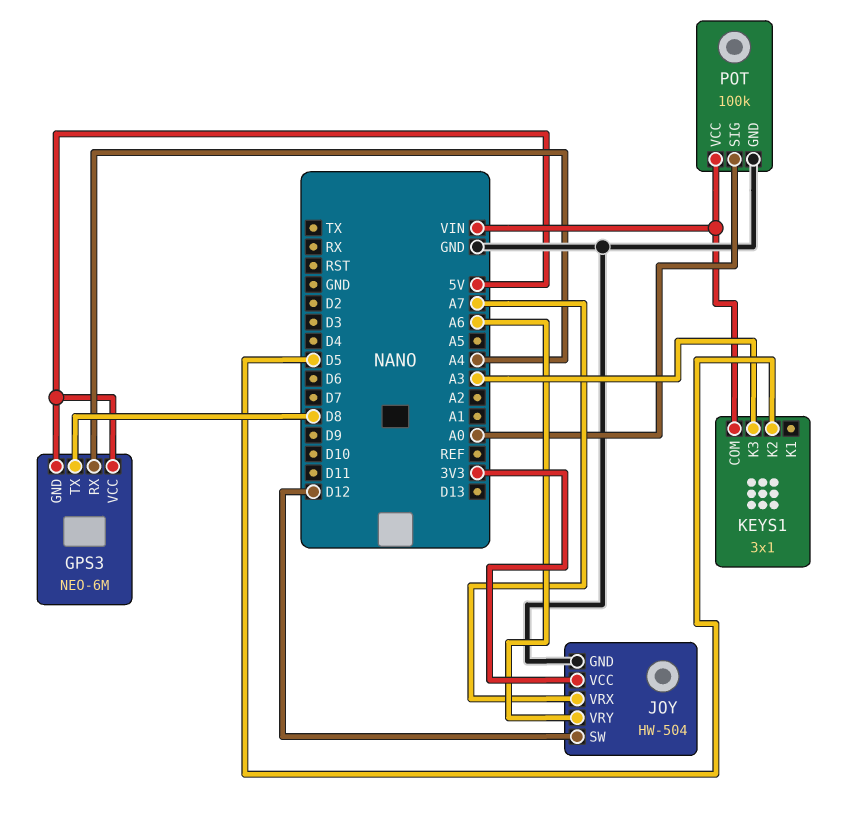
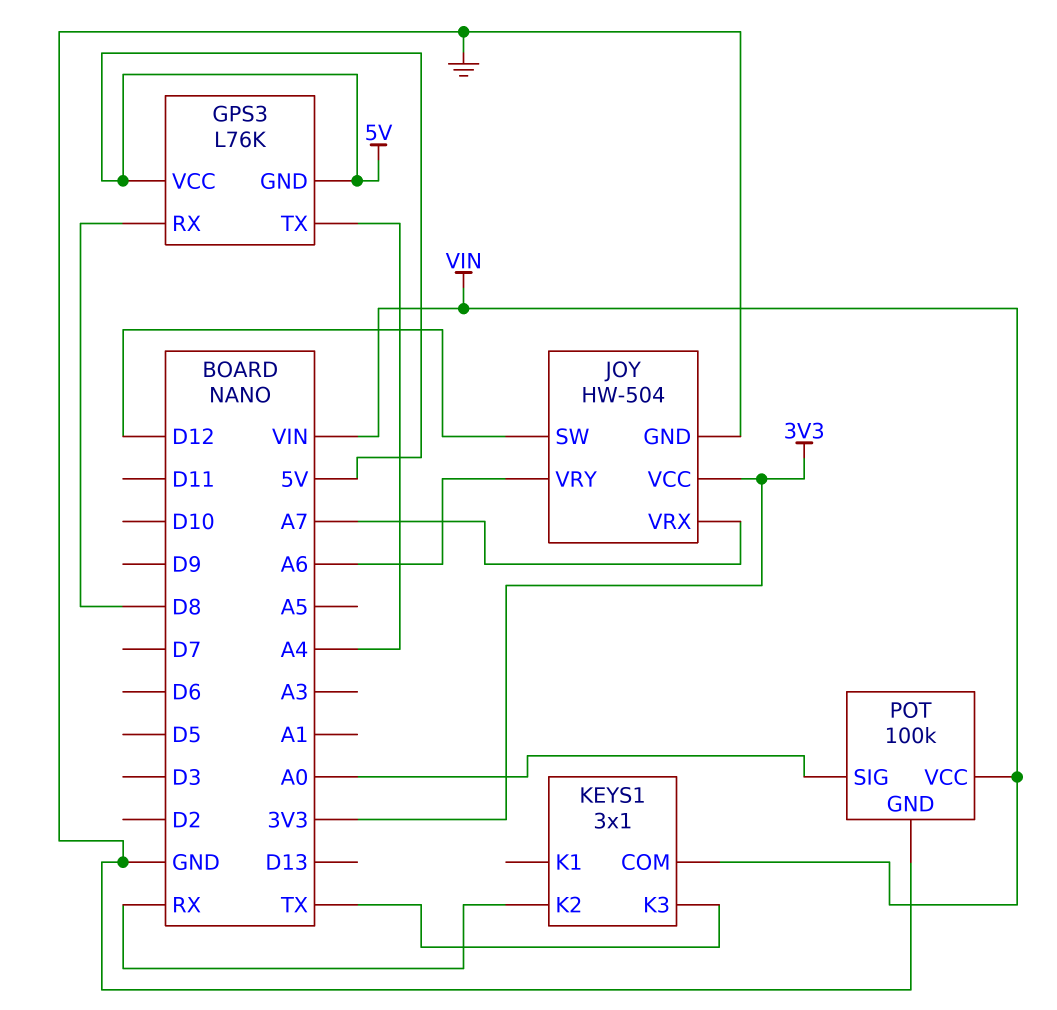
GPS3: NEO-6M -> L76K
GPS3 pin RX: A4 -> D8
GPS3 pin TX: D8 -> A4
KEYS1 pin K2: D5 -> RX
KEYS1 pin K3: A3 -> TX

